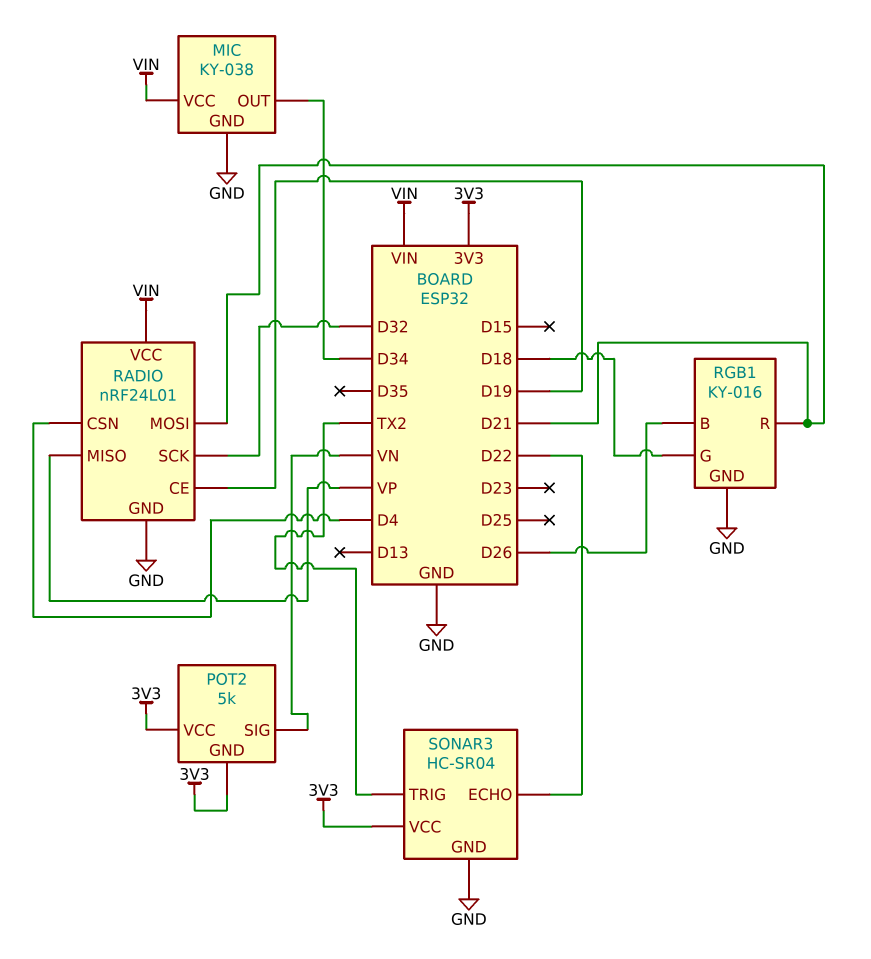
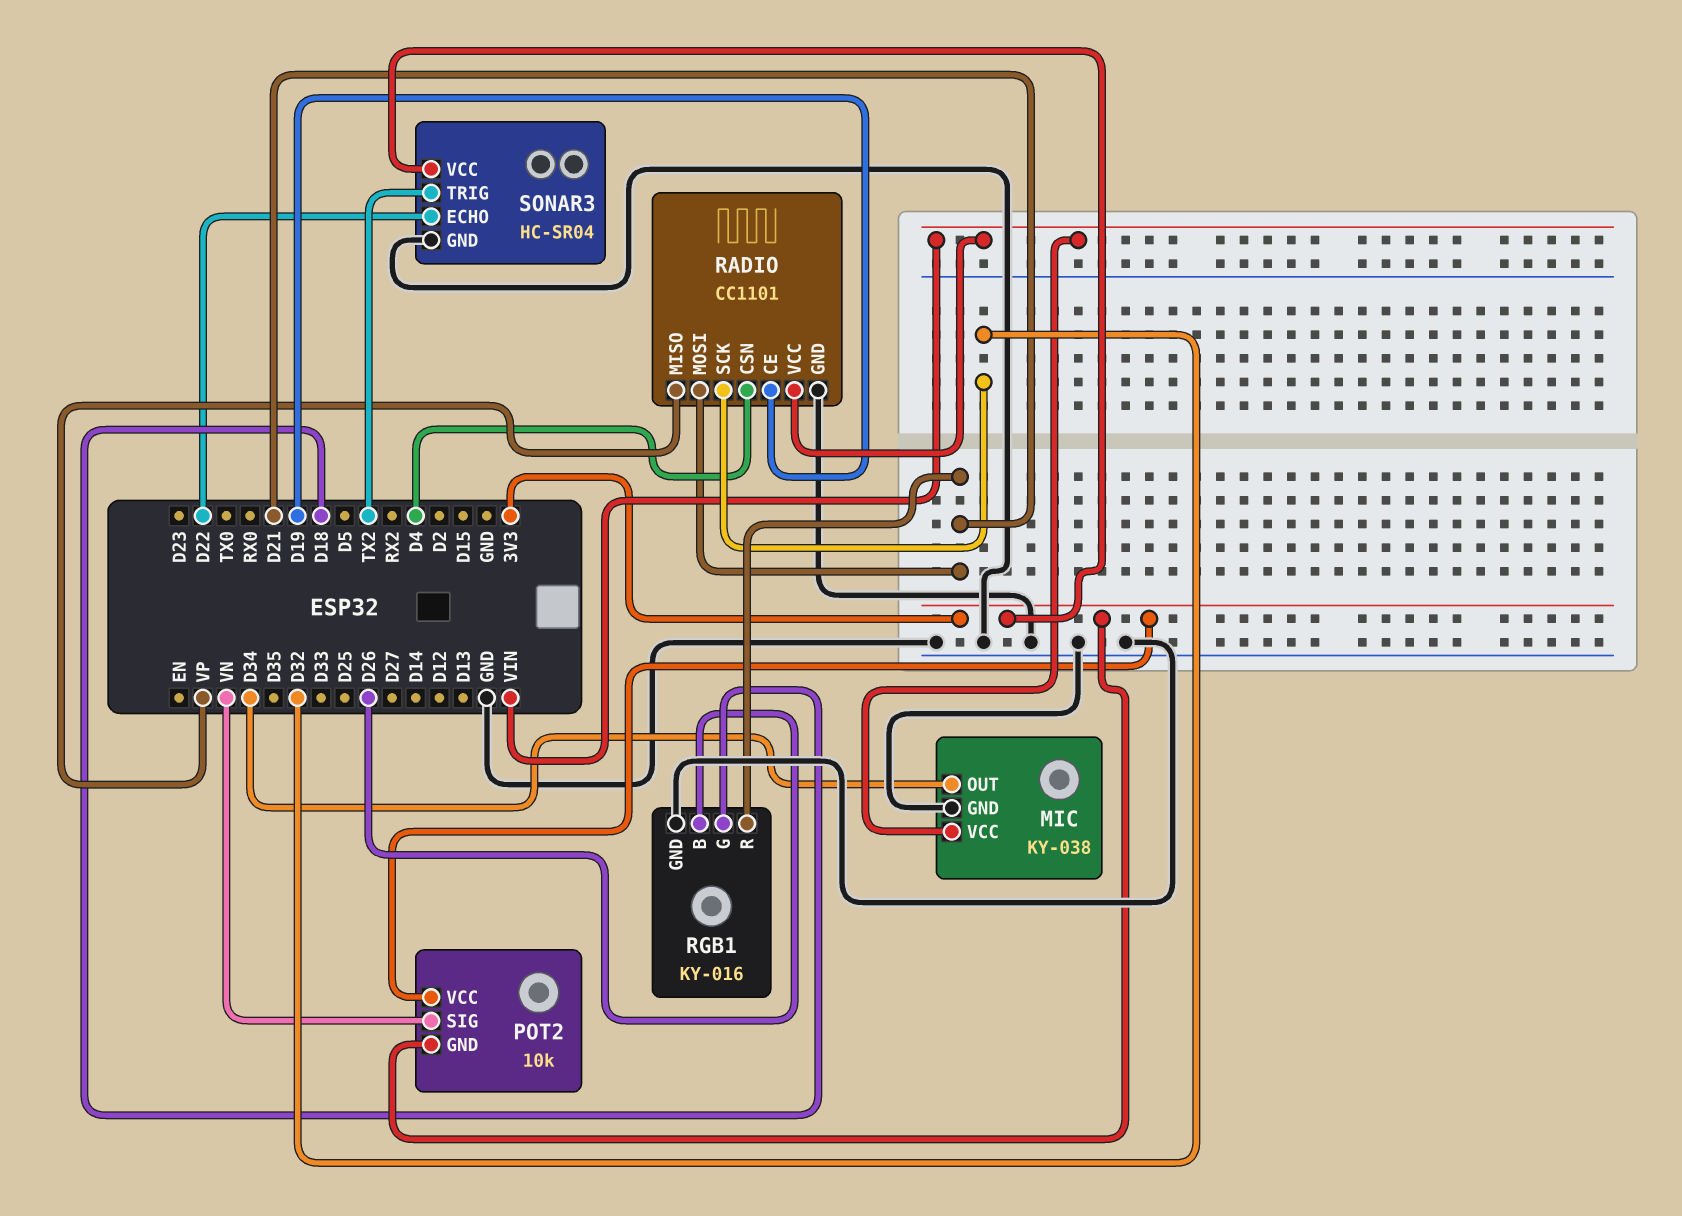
POT2: 5k -> 10k
RADIO: nRF24L01 -> CC1101

